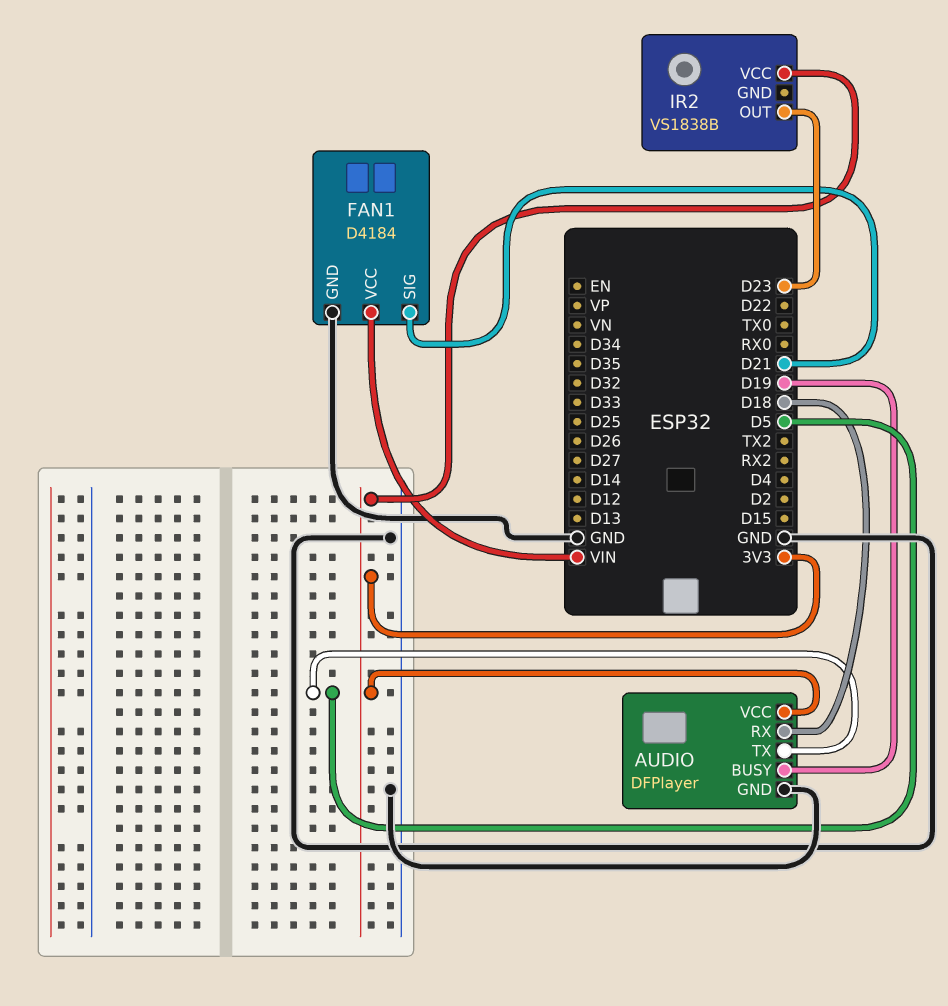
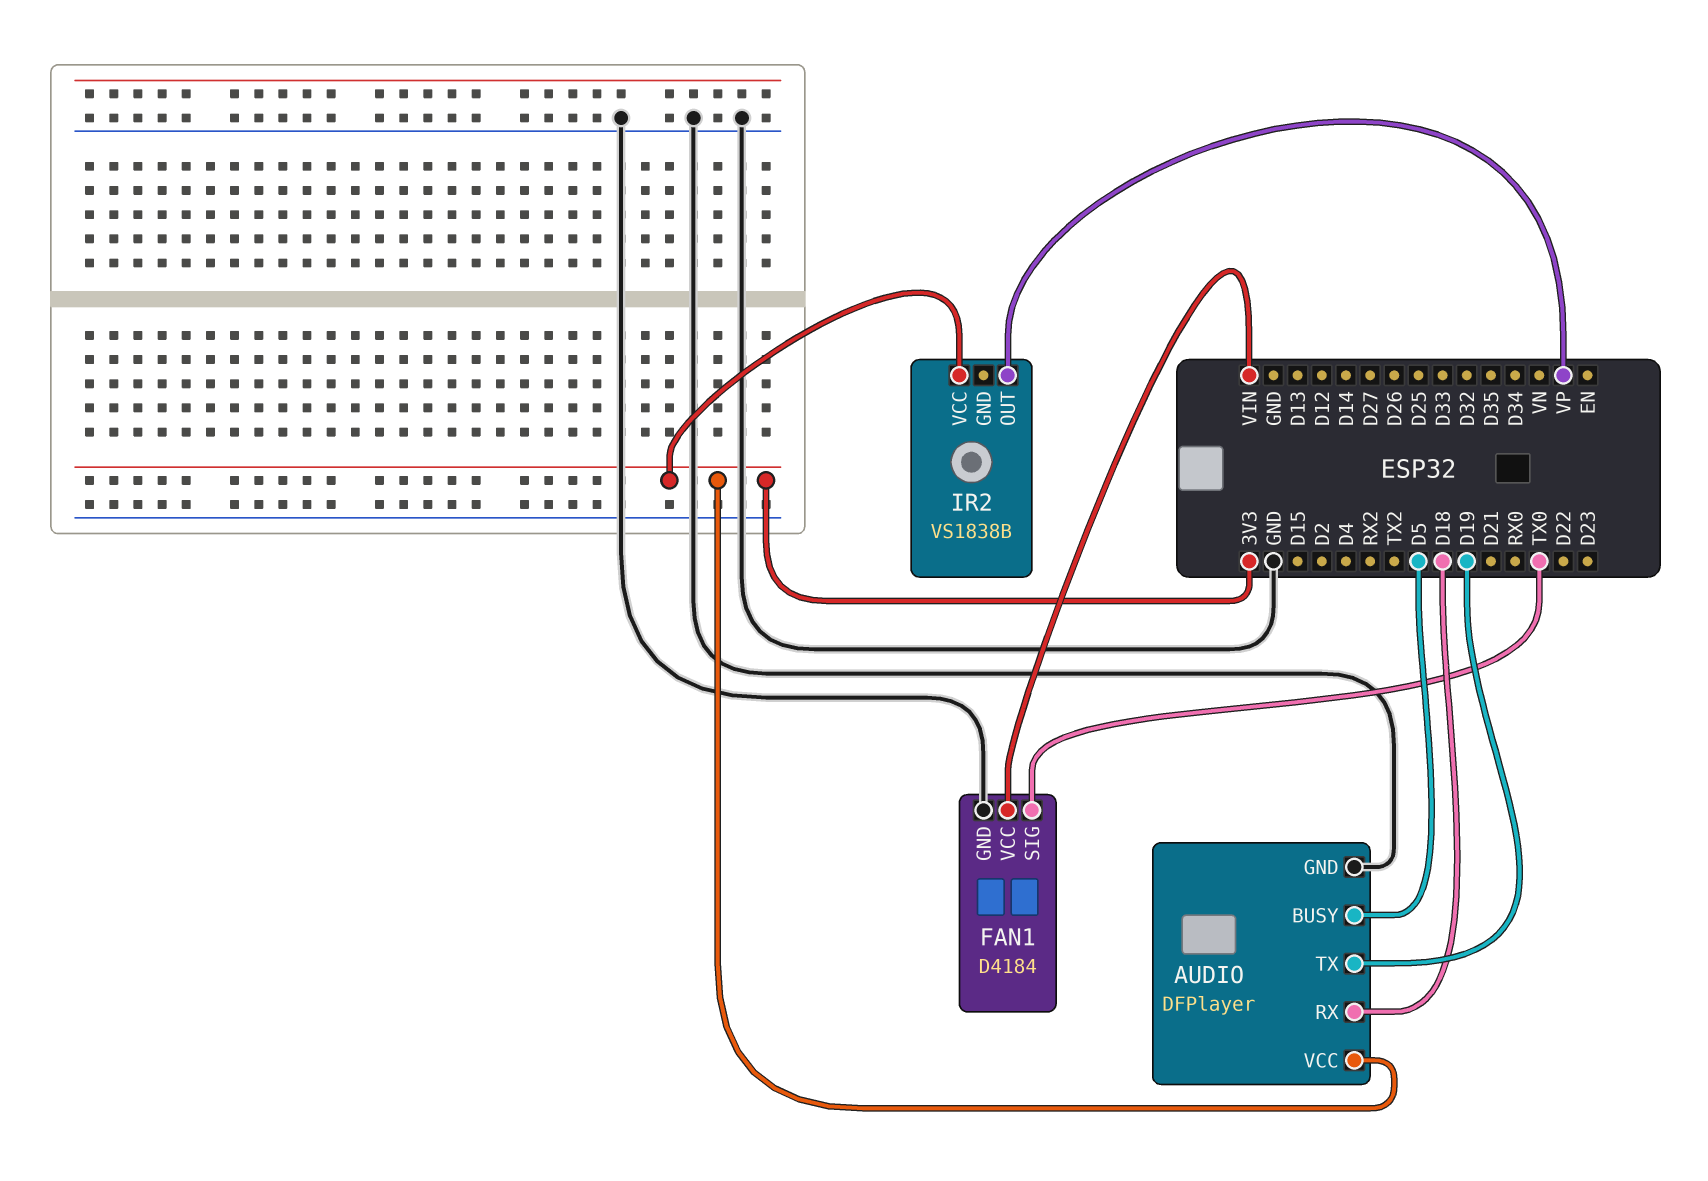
AUDIO pin BUSY: D19 -> D5
AUDIO pin TX: D5 -> D19
FAN1 pin SIG: D21 -> TX0
IR2 pin OUT: D23 -> VP

